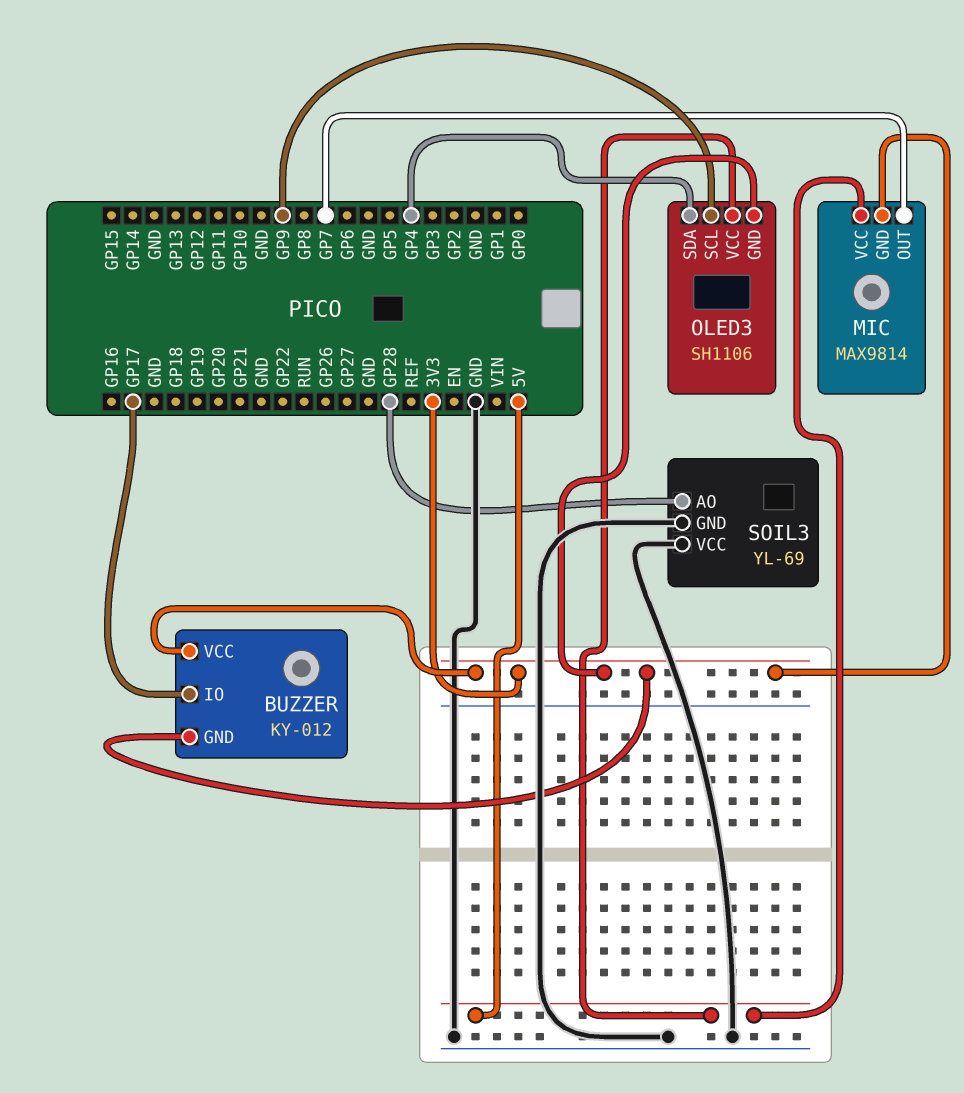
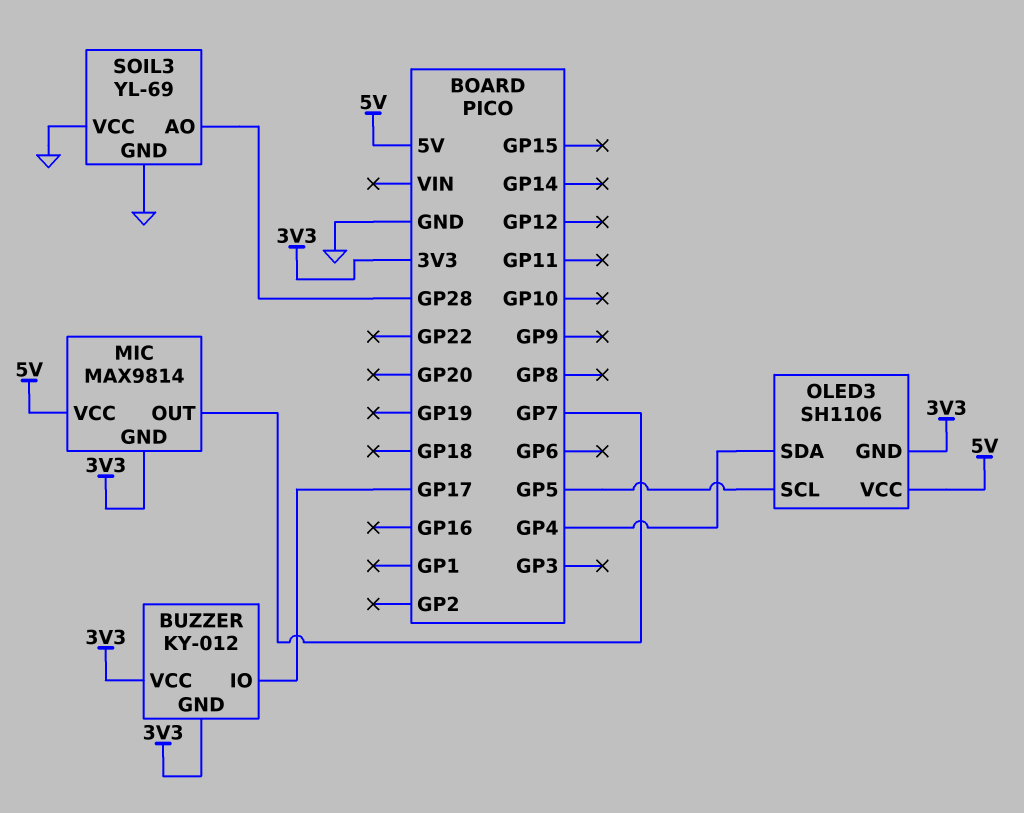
OLED3 pin SCL: GP9 -> GP5

